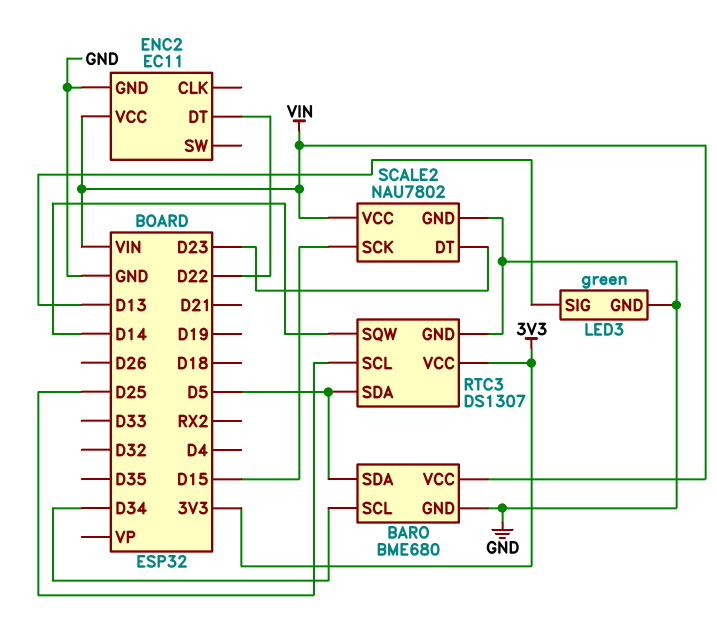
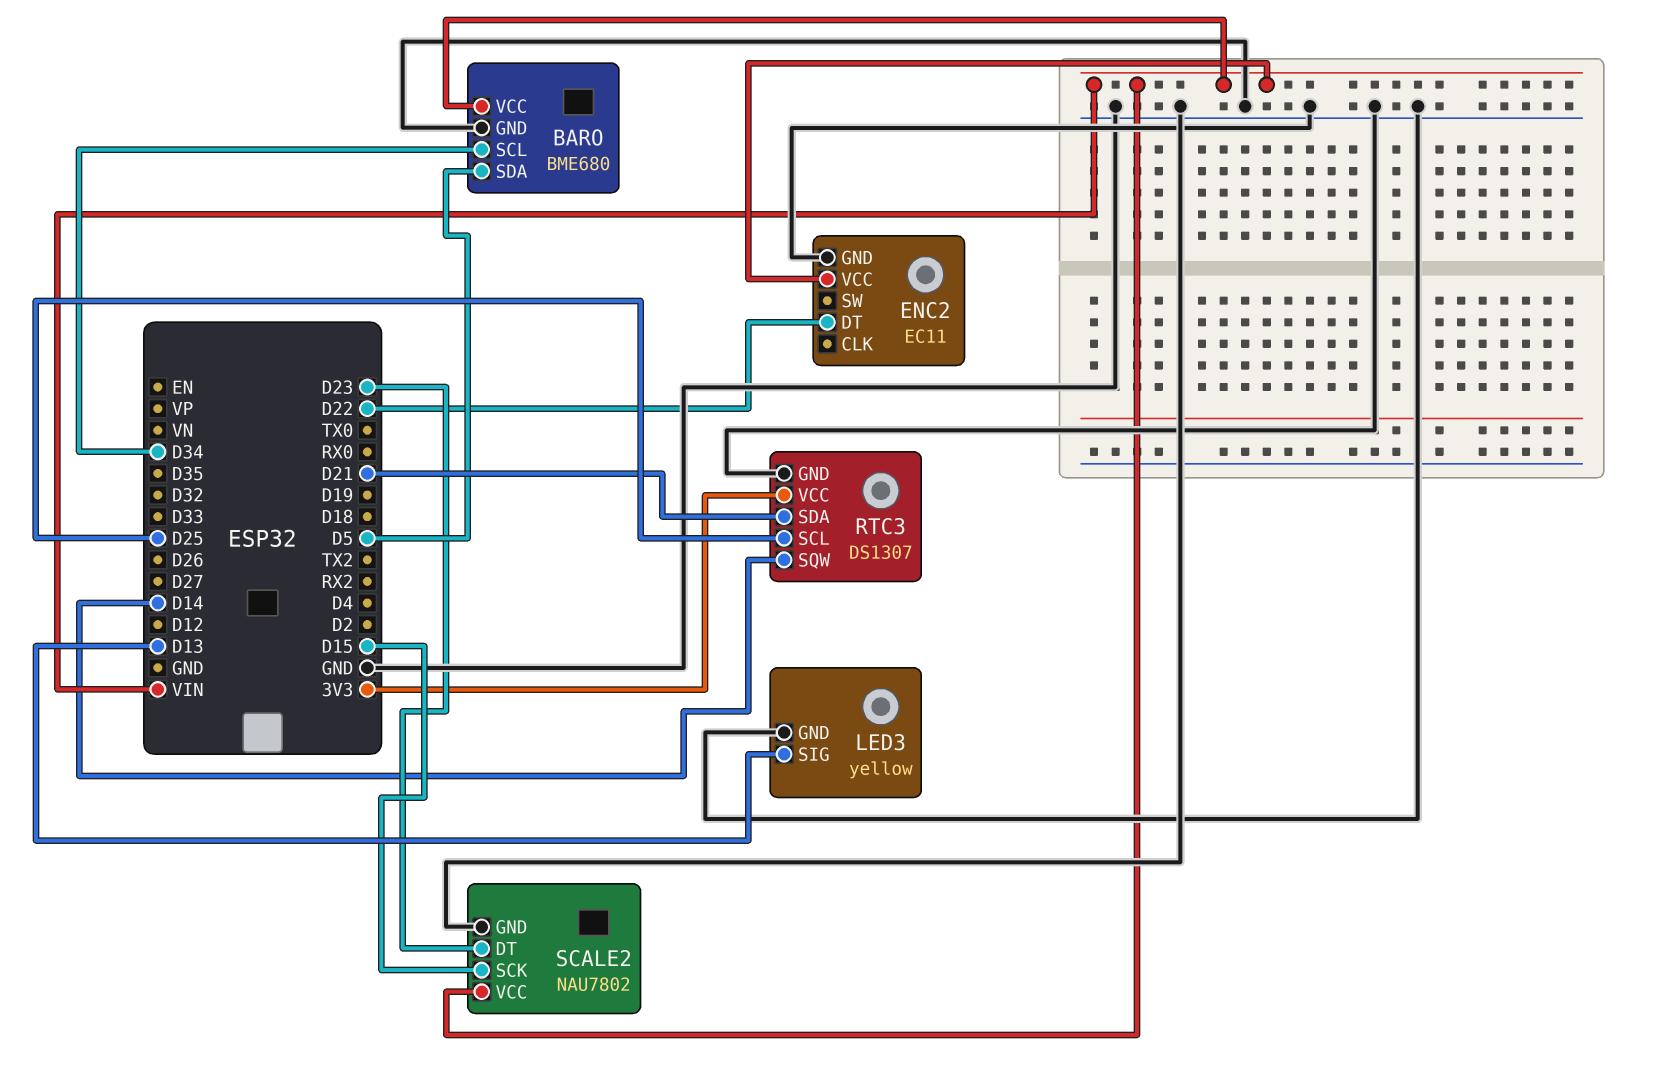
LED3: green -> yellow
RTC3 pin SDA: D5 -> D21

